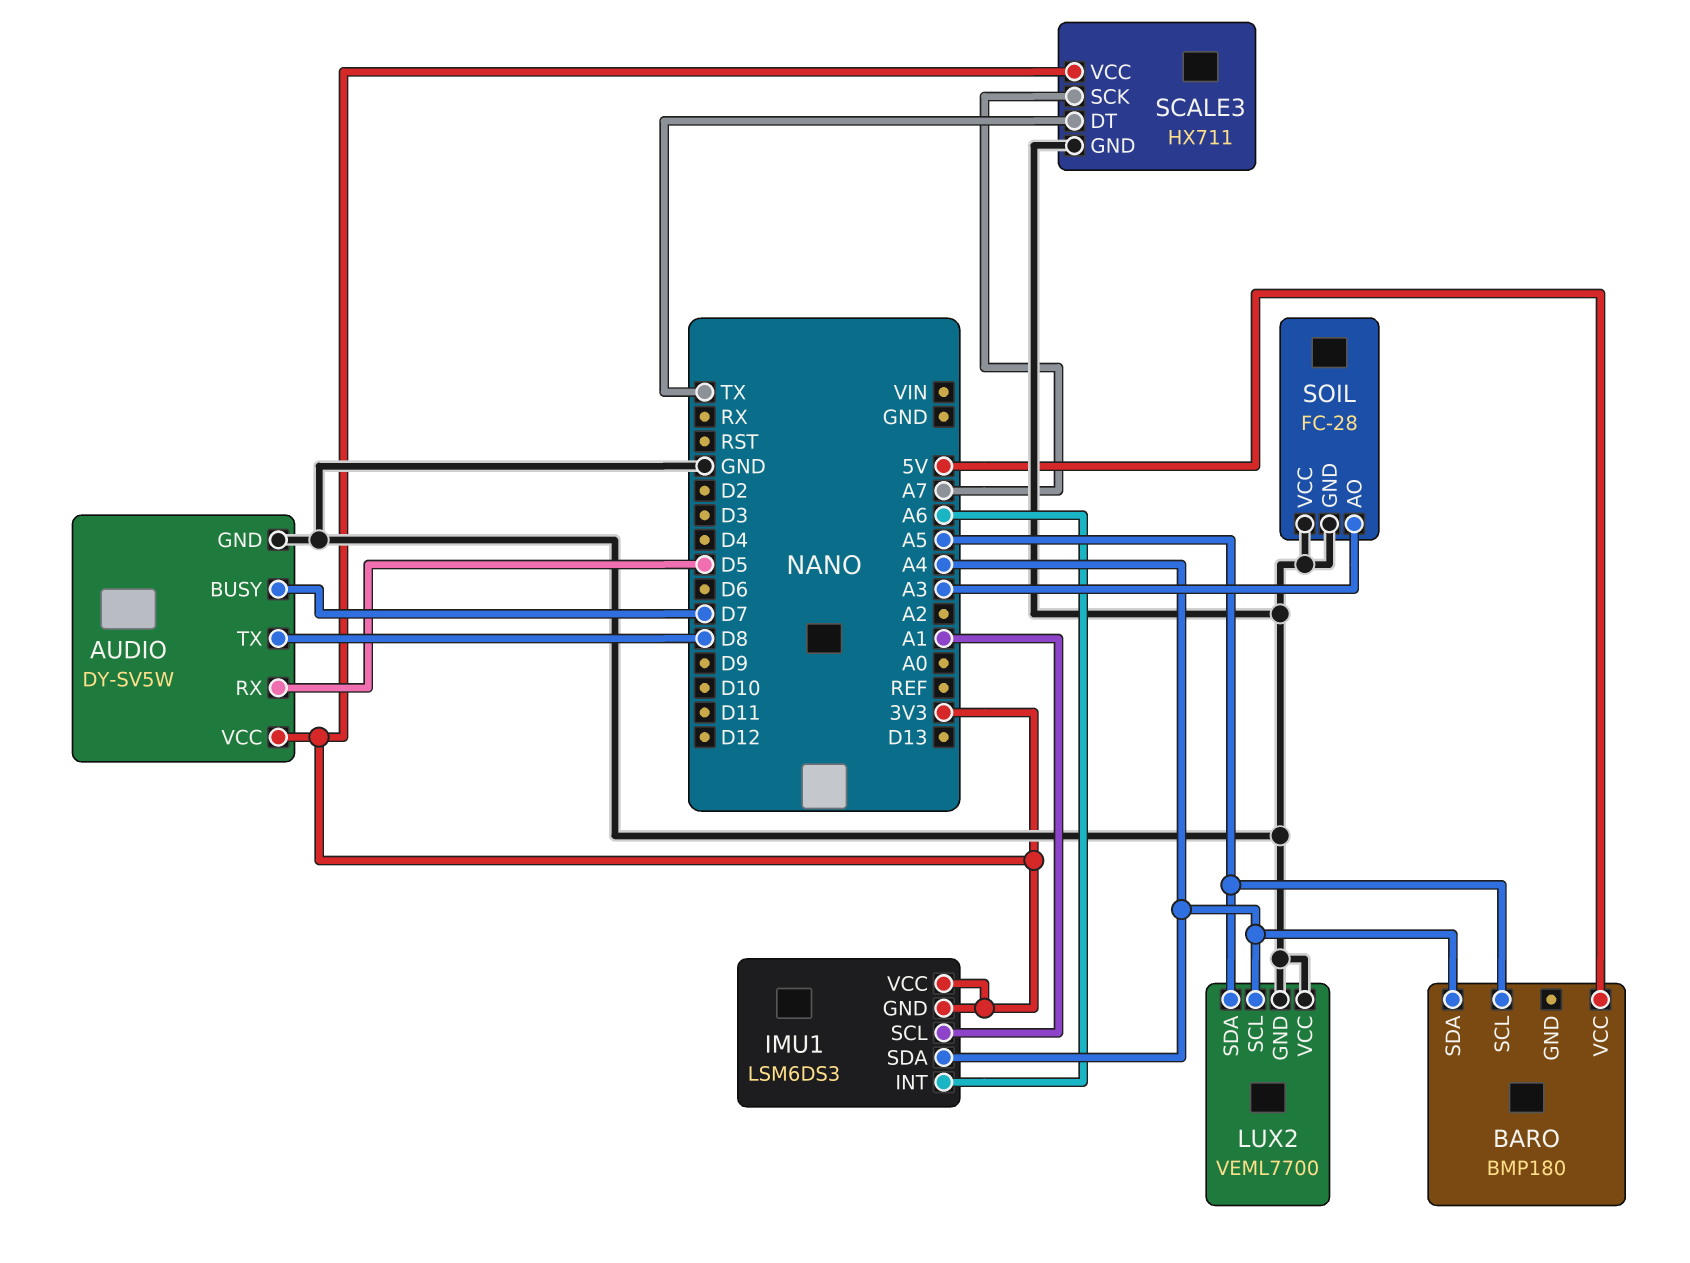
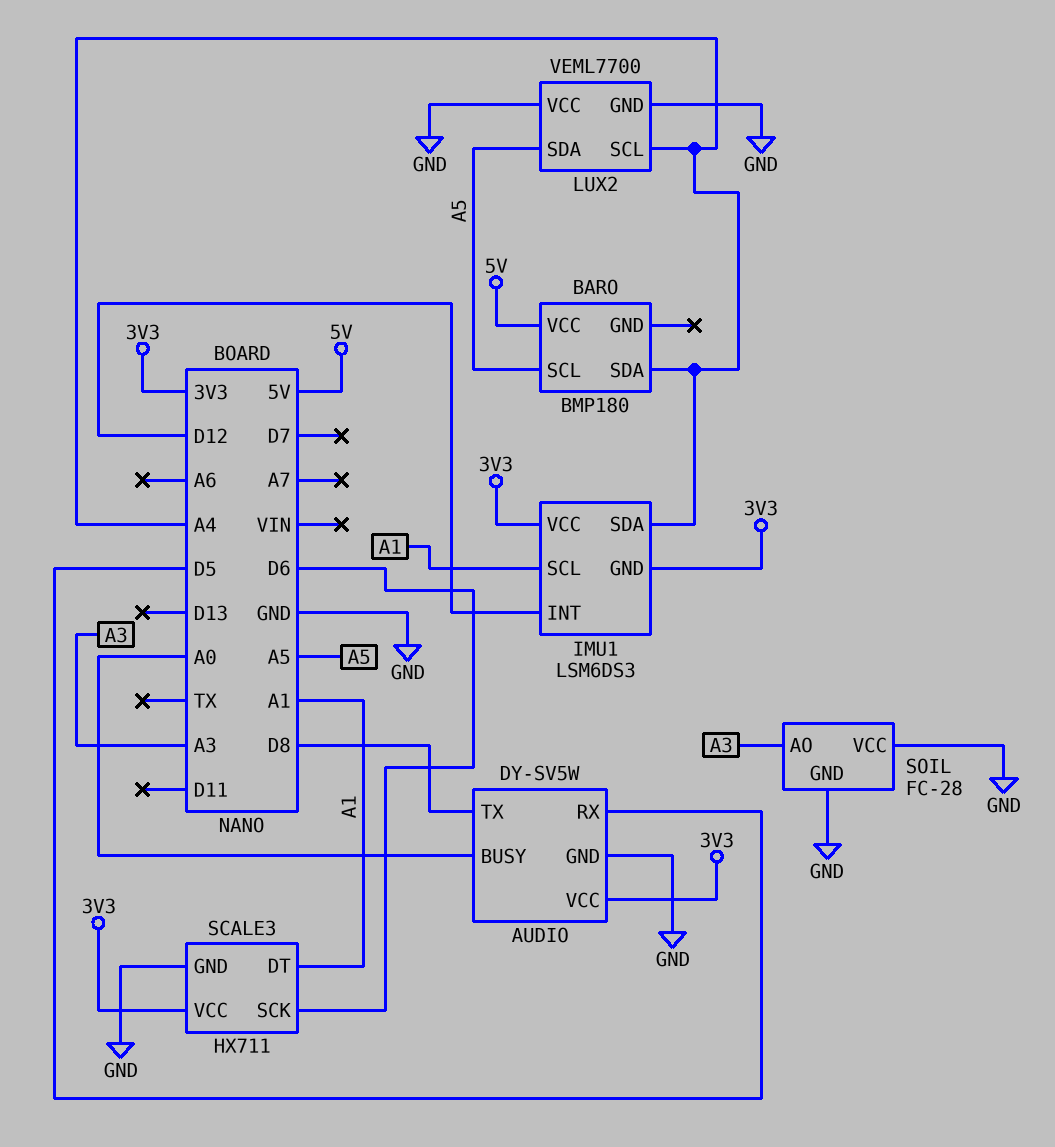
AUDIO pin BUSY: D7 -> A0
IMU1 pin INT: A6 -> D12
SCALE3 pin DT: TX -> A1
SCALE3 pin SCK: A7 -> D6

